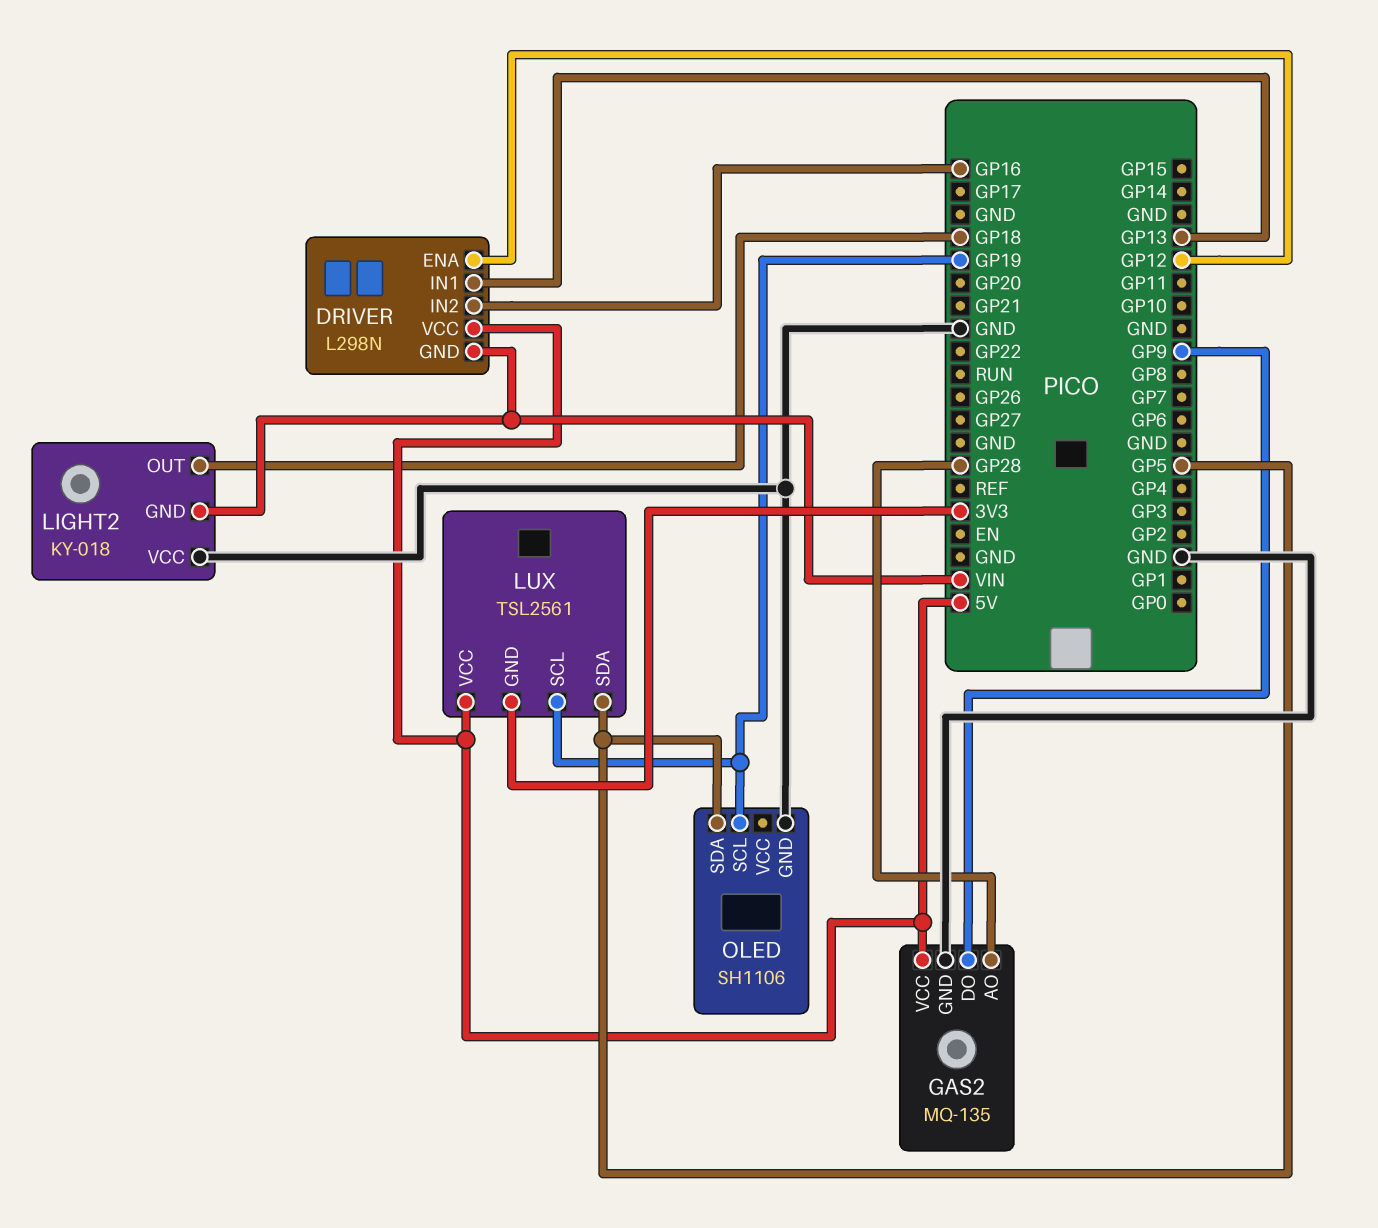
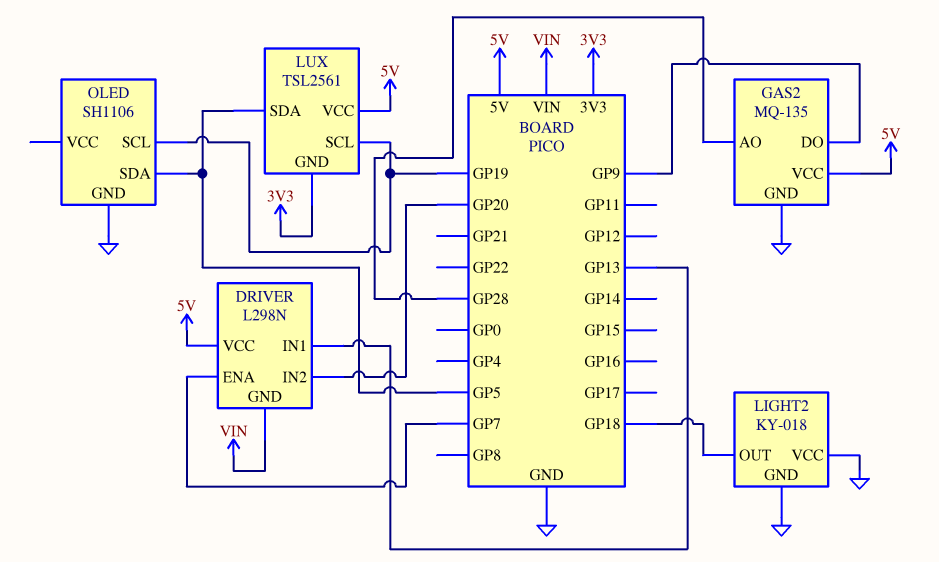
DRIVER pin ENA: GP12 -> GP7
DRIVER pin IN2: GP16 -> GP20
LIGHT2 pin GND: VIN -> GND

